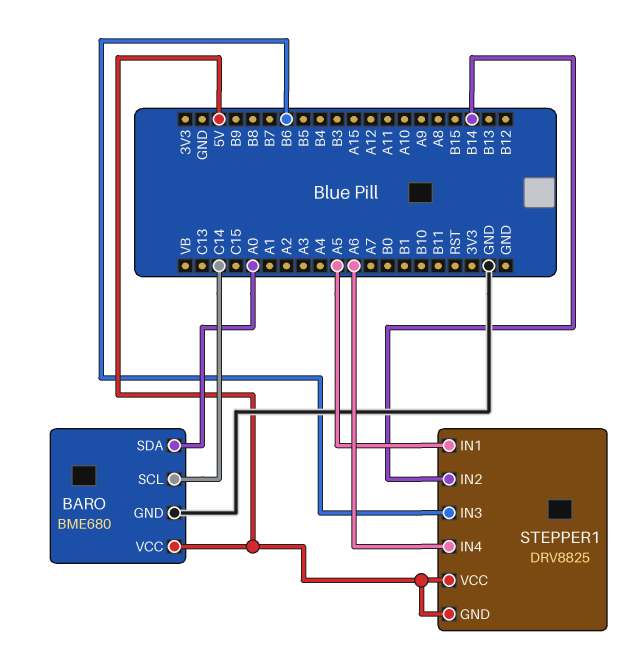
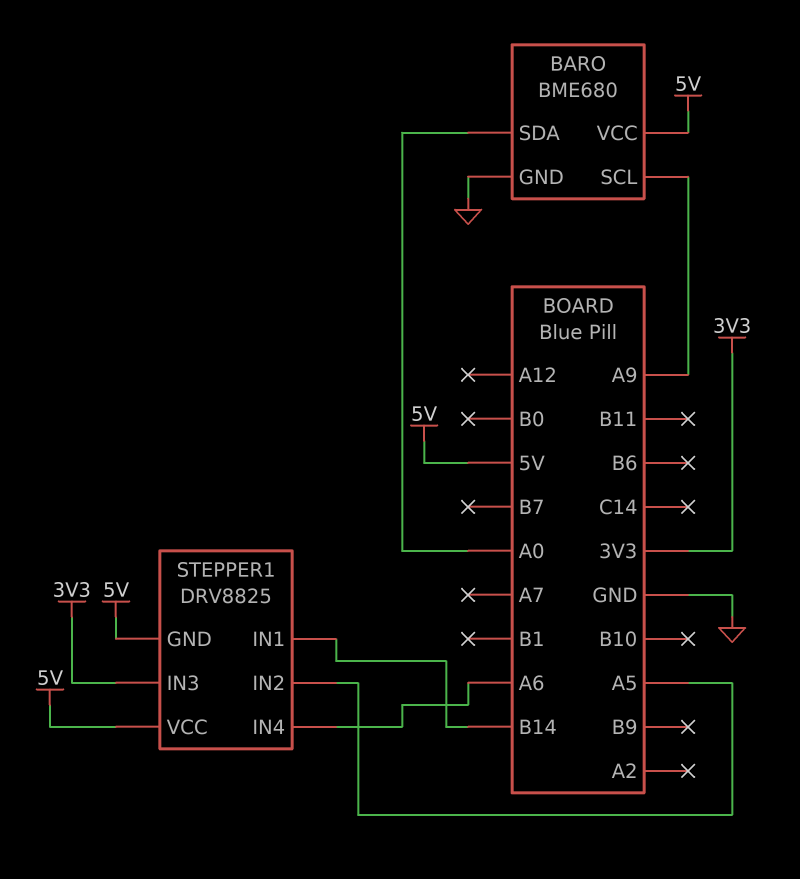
BARO pin SCL: C14 -> A9
STEPPER1 pin IN1: A5 -> B14
STEPPER1 pin IN2: B14 -> A5
STEPPER1 pin IN3: B6 -> 3V3

